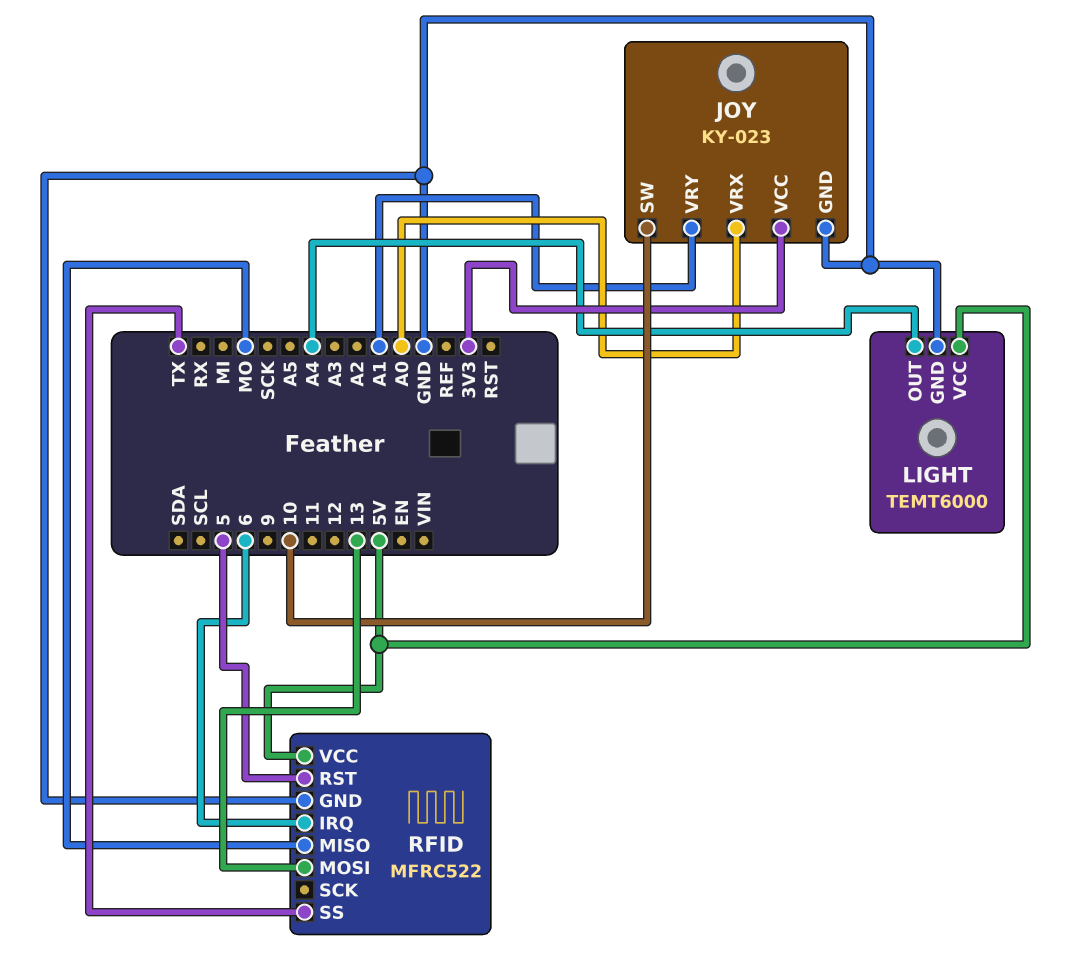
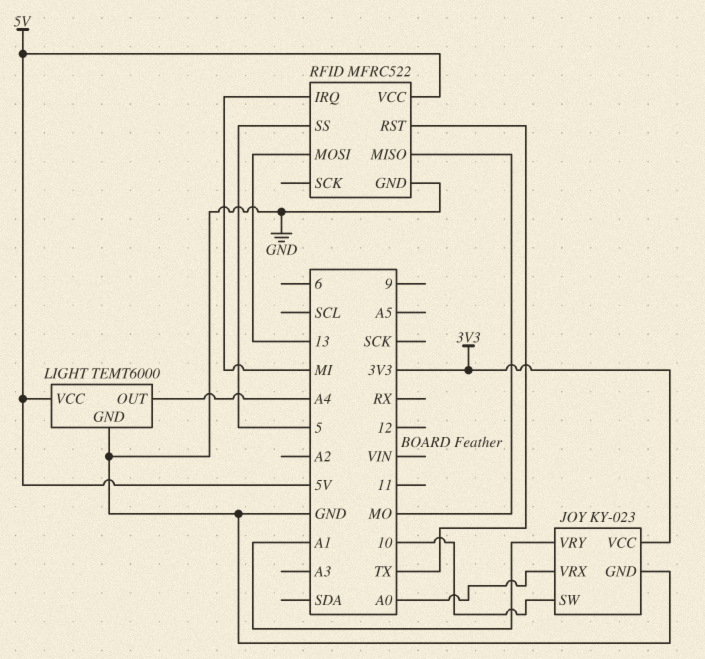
RFID pin IRQ: 6 -> MI
RFID pin RST: 5 -> TX
RFID pin SS: TX -> 5

